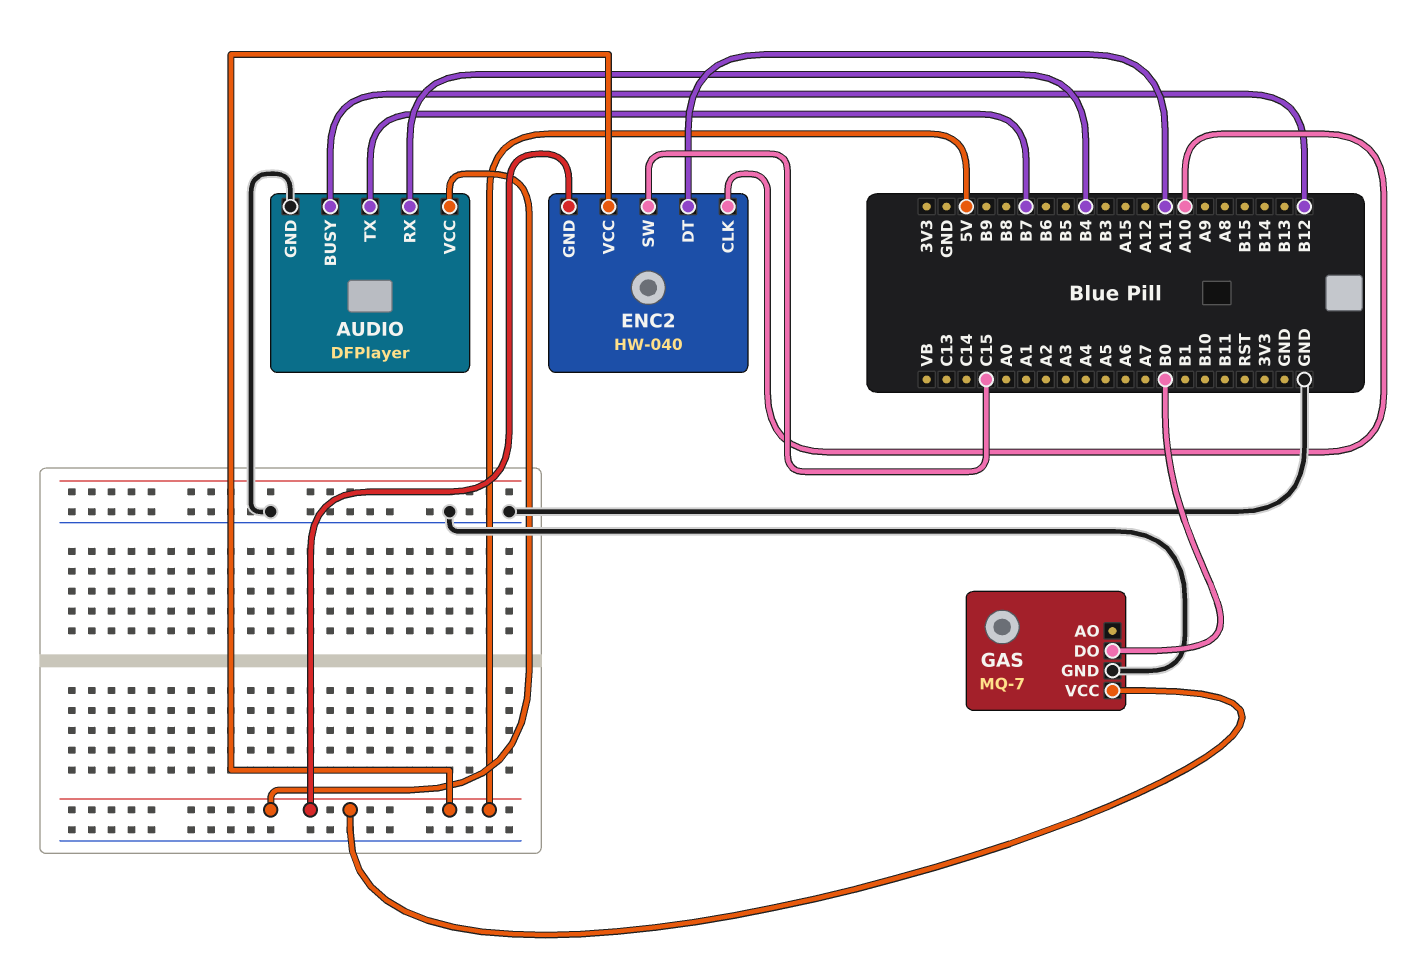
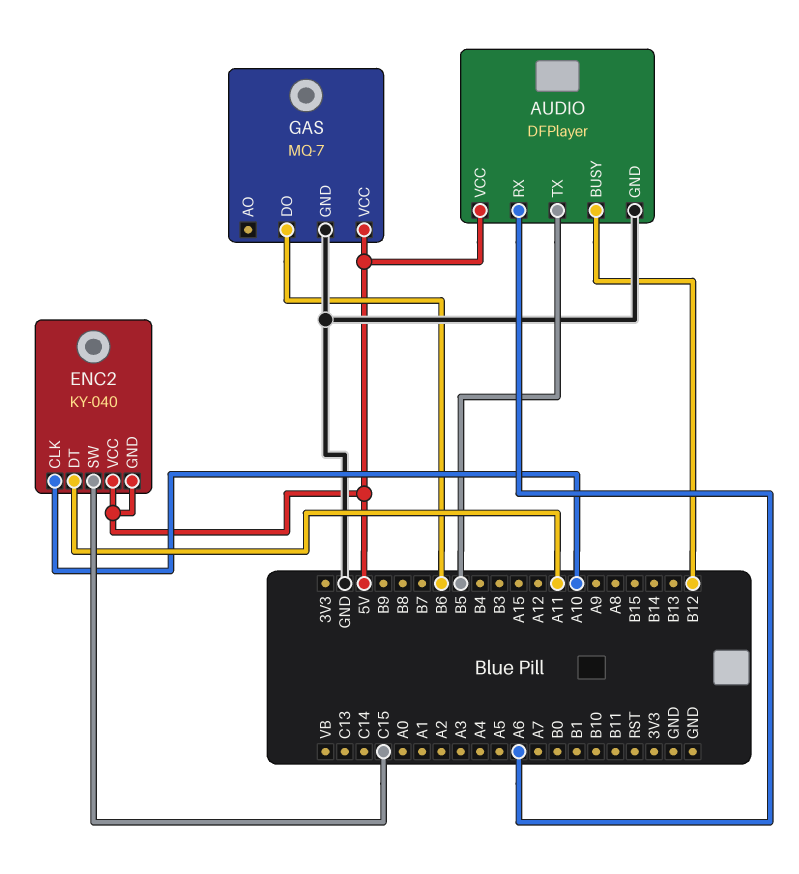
AUDIO pin RX: B4 -> A6
AUDIO pin TX: B7 -> B5
ENC2: HW-040 -> KY-040
GAS pin DO: B0 -> B6

